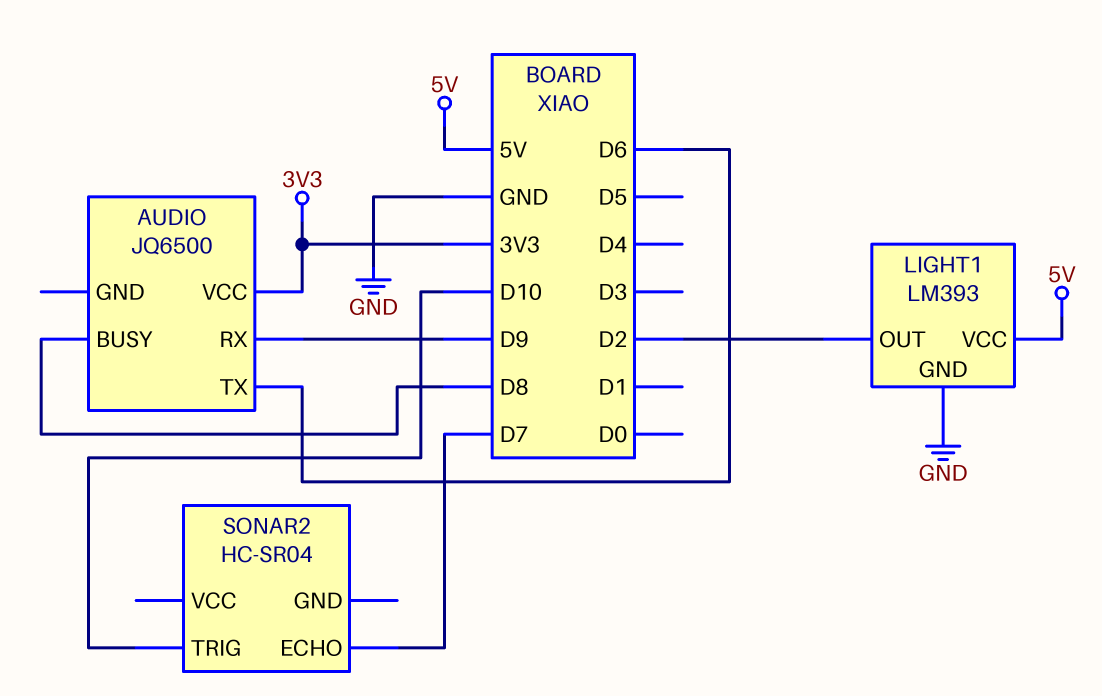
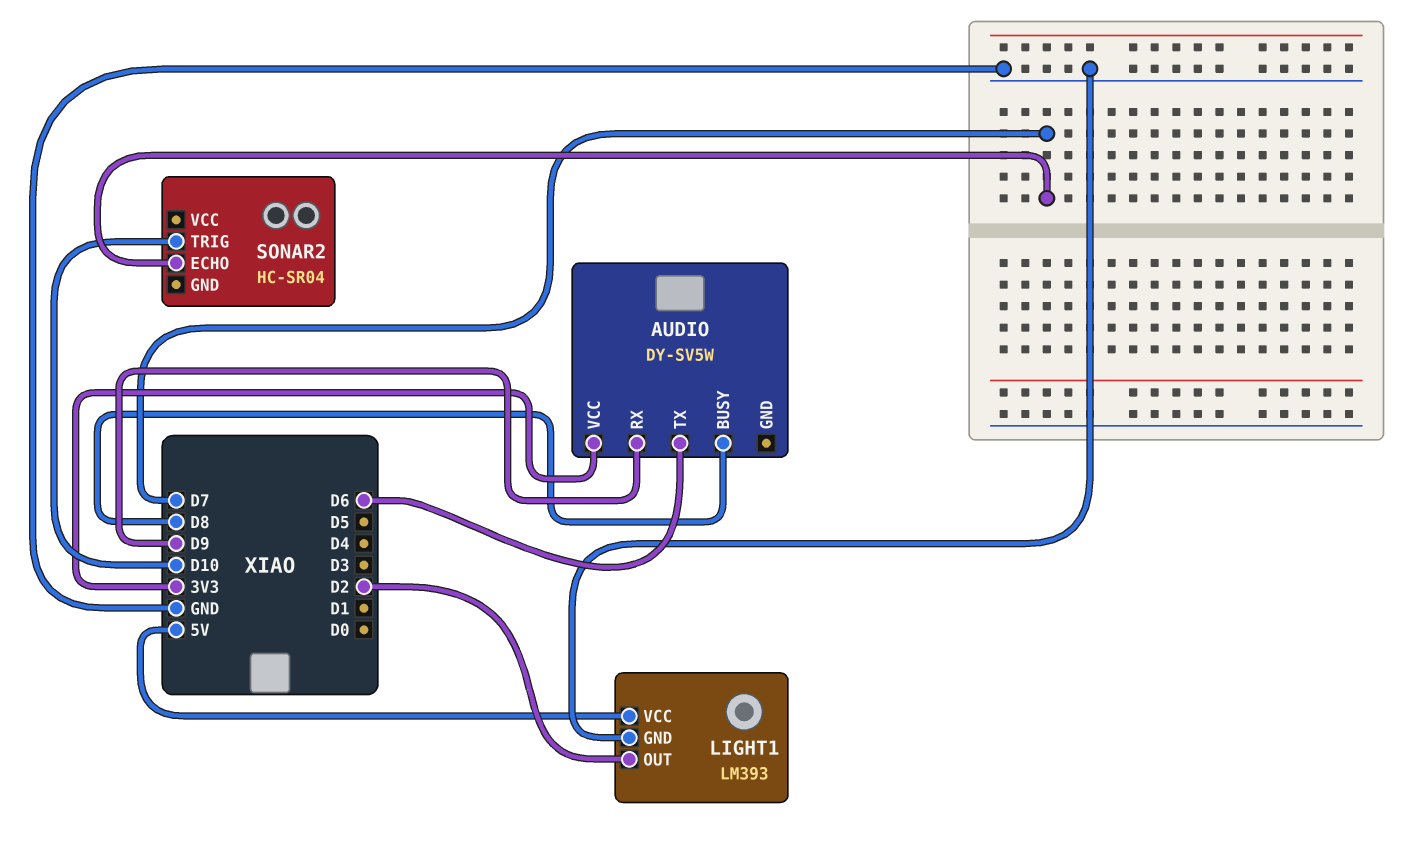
AUDIO: JQ6500 -> DY-SV5W

